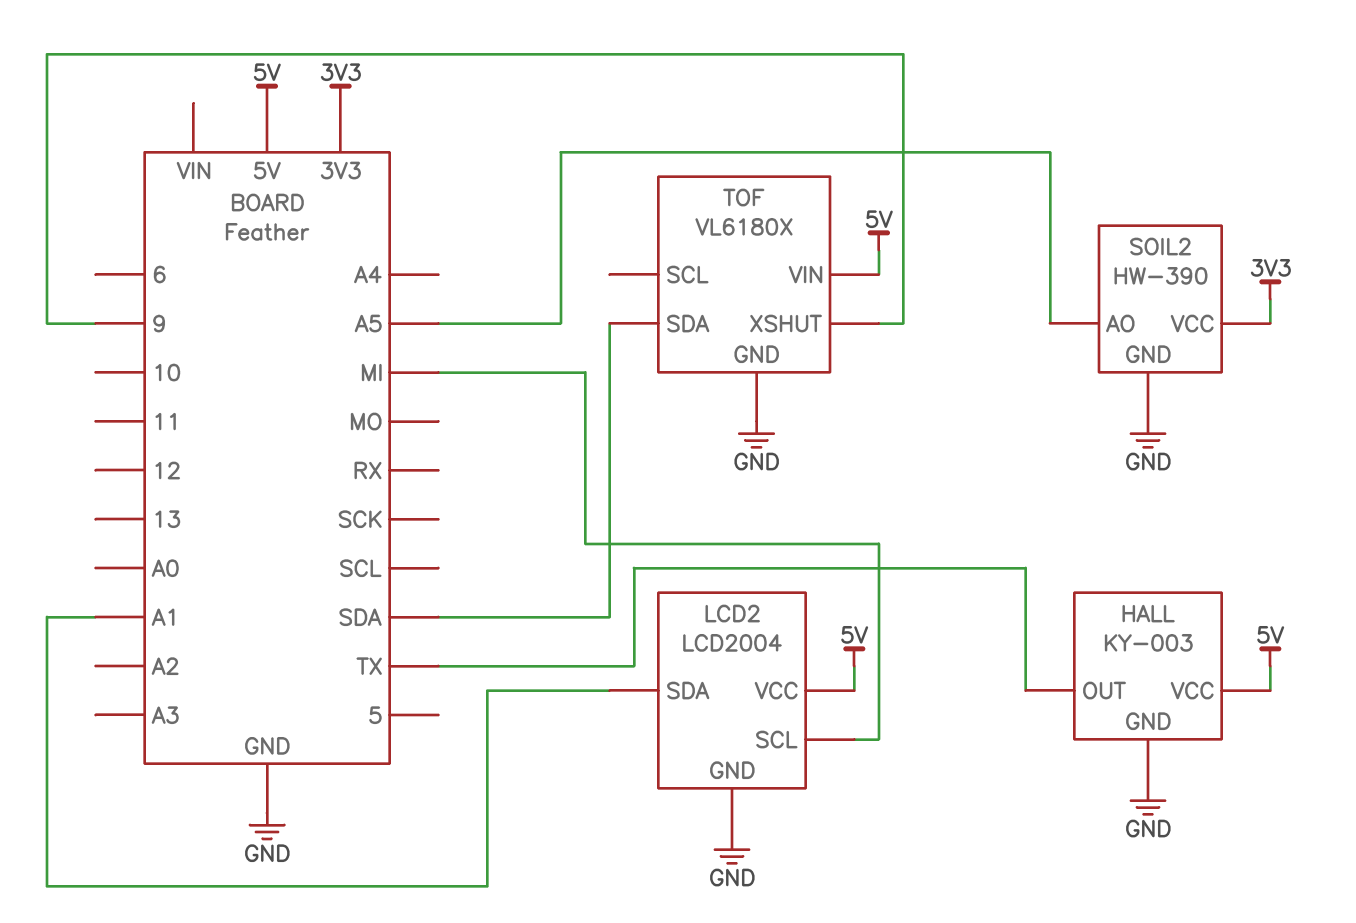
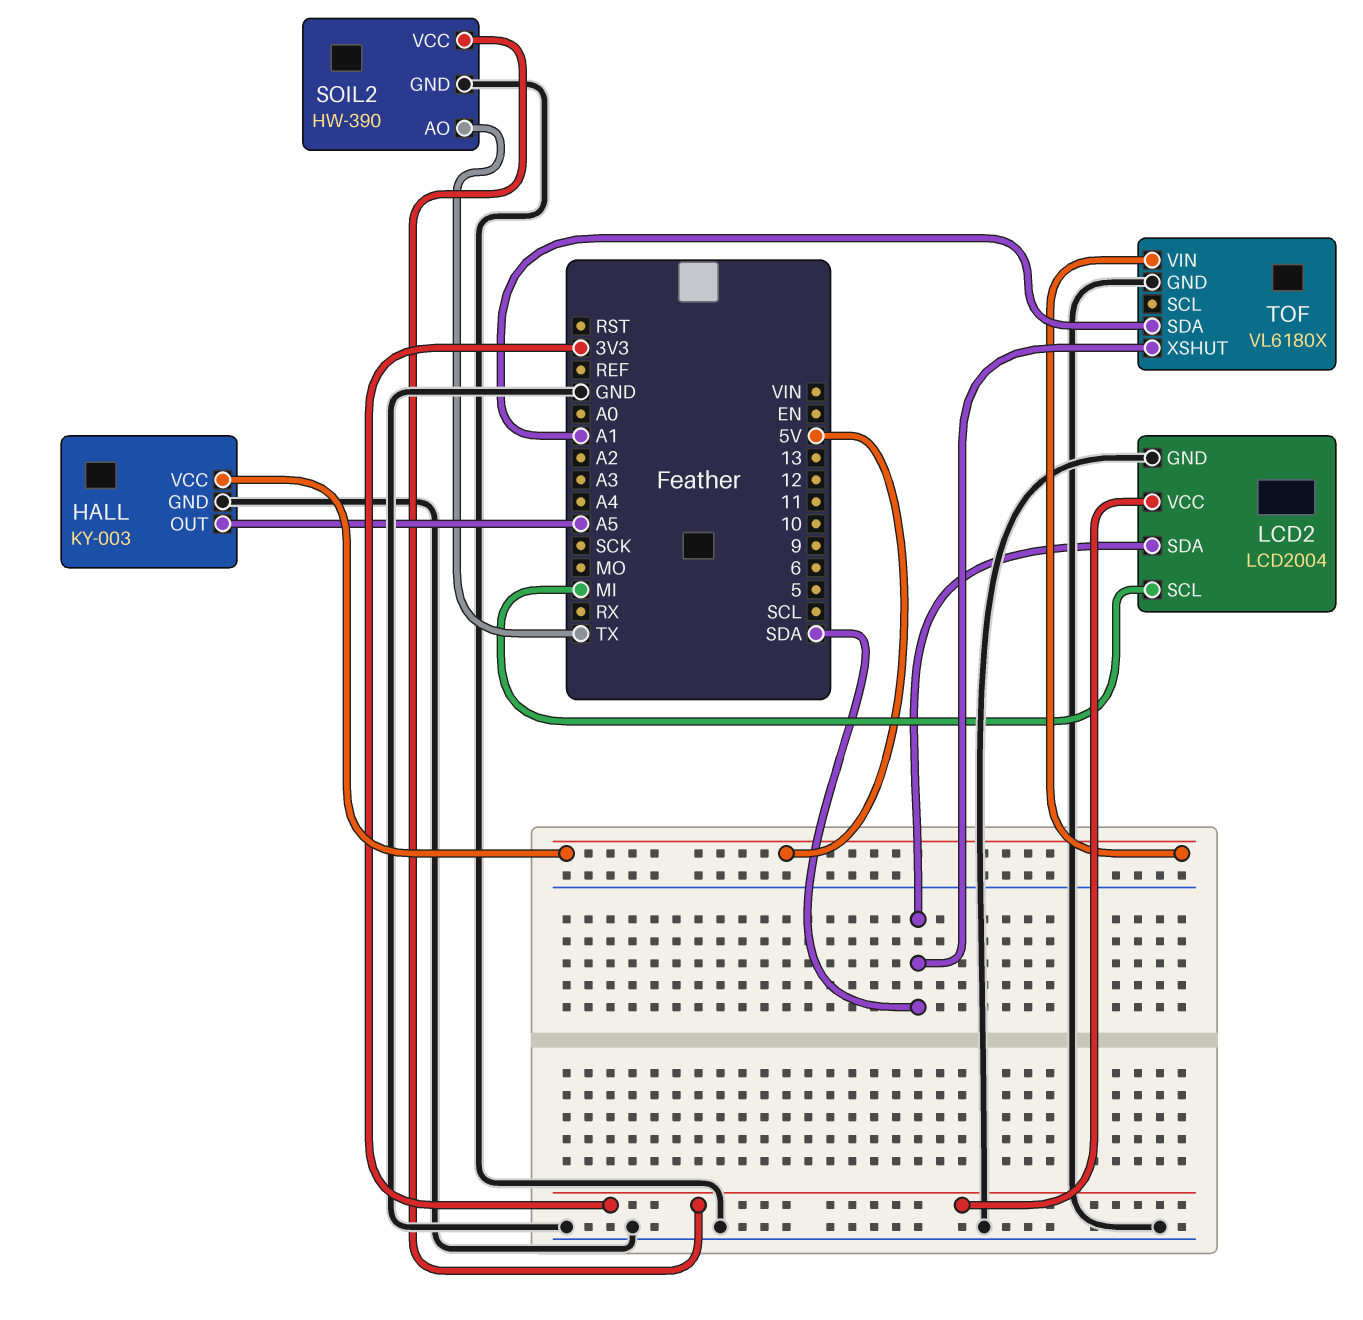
HALL pin OUT: TX -> A5
LCD2 pin SDA: A1 -> SDA
LCD2 pin VCC: 5V -> 3V3
SOIL2 pin AO: A5 -> TX
TOF pin SDA: SDA -> A1
TOF pin XSHUT: 9 -> SDA

